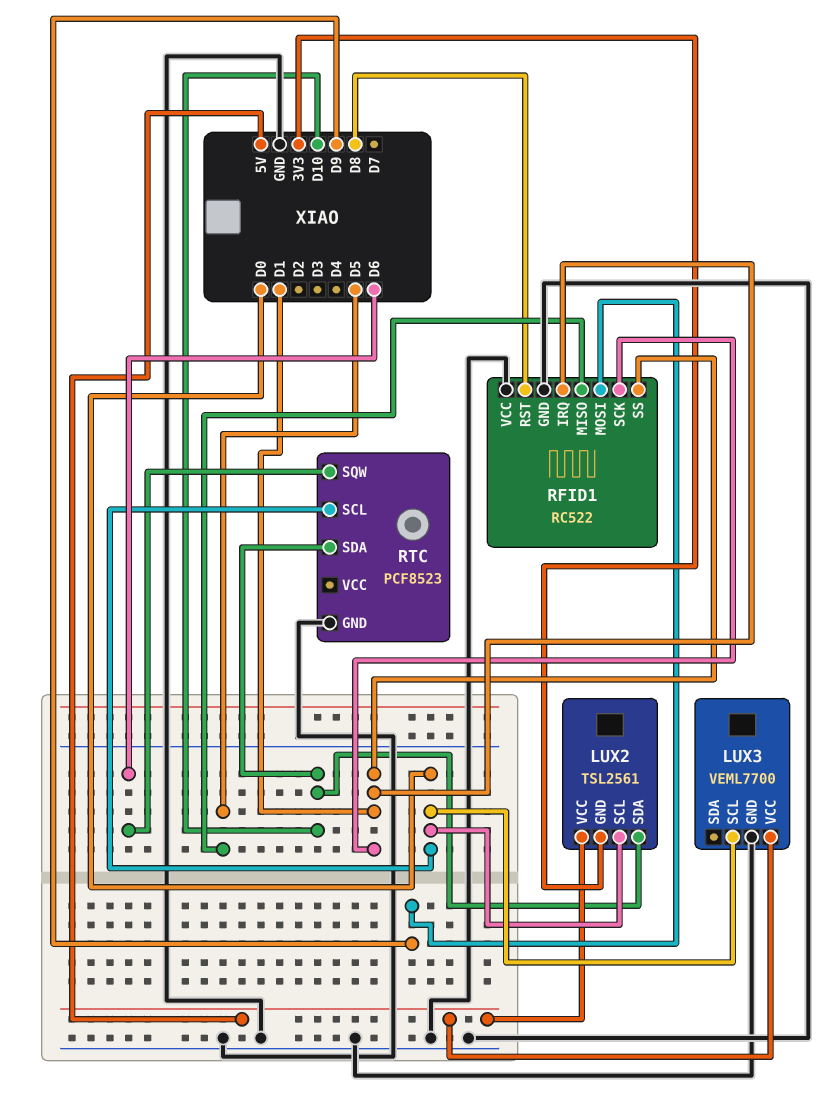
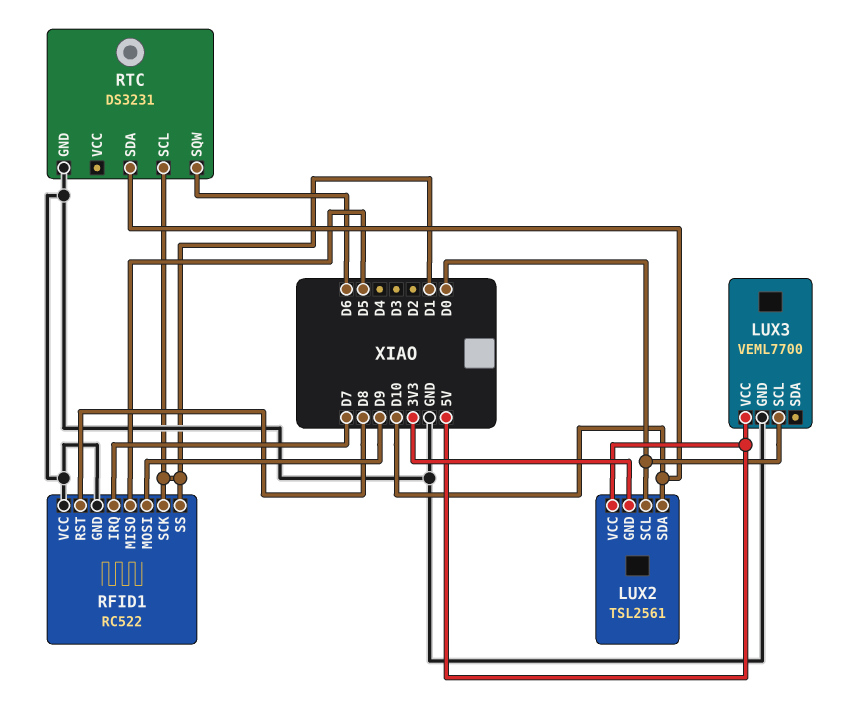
RFID1 pin IRQ: D1 -> D7
RTC: PCF8523 -> DS3231
RTC pin SCL: D0 -> D1

